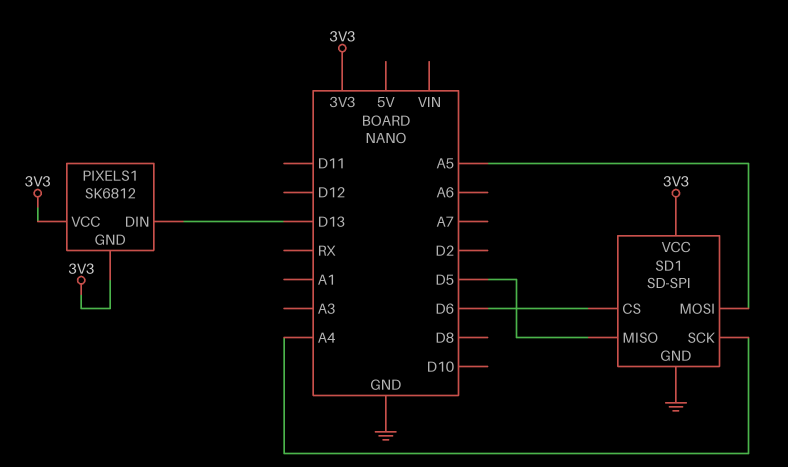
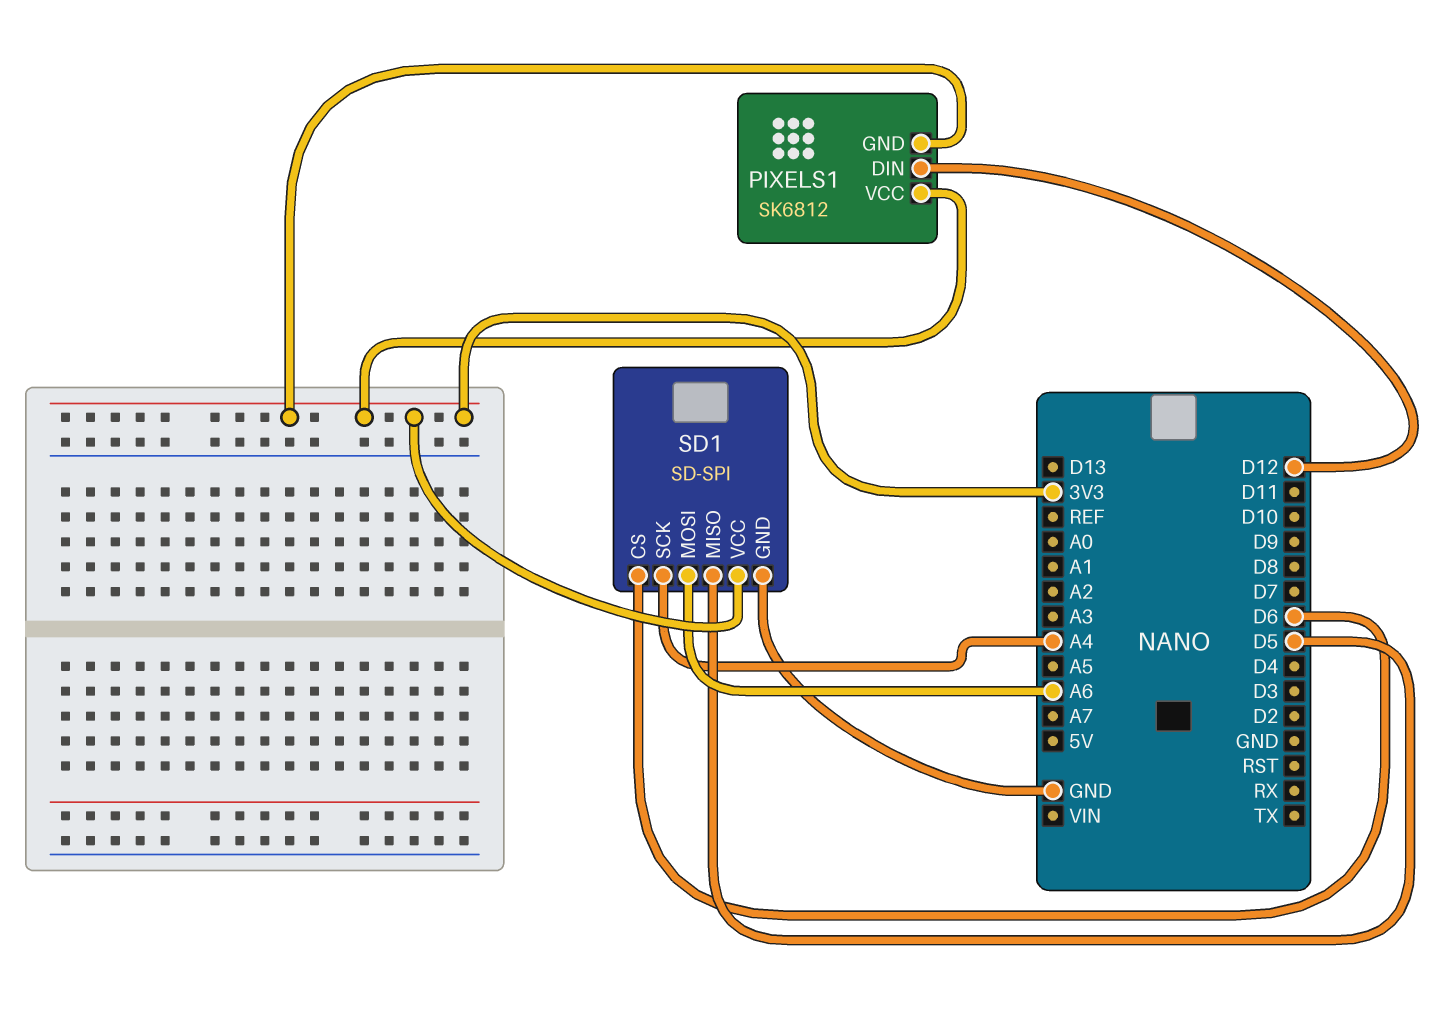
PIXELS1 pin DIN: D13 -> D12
SD1 pin MOSI: A5 -> A6

